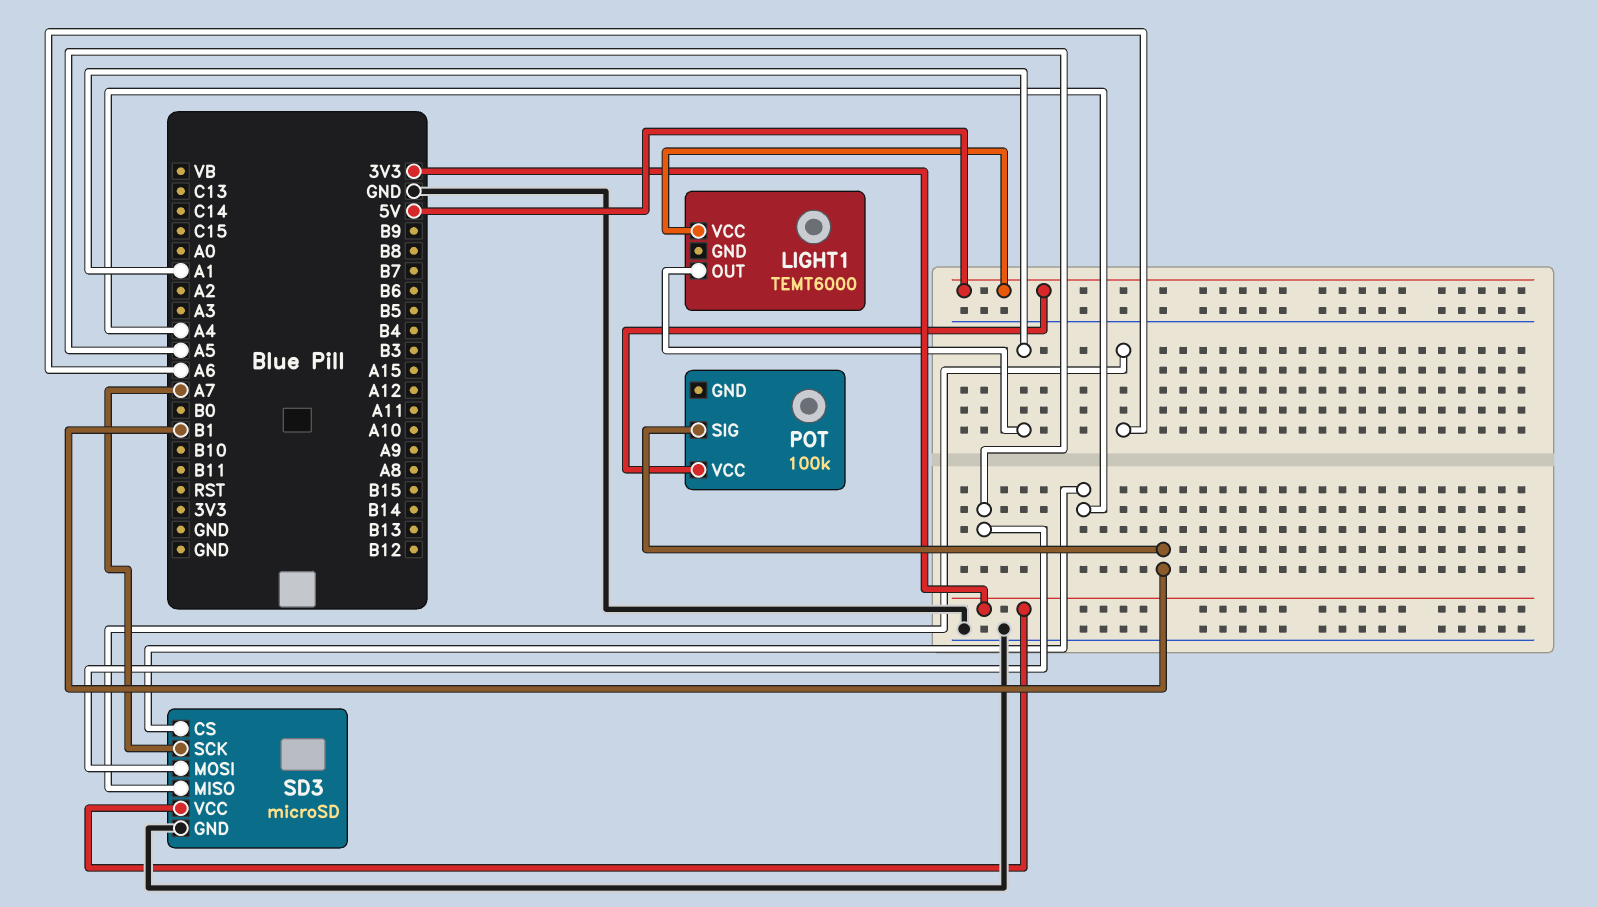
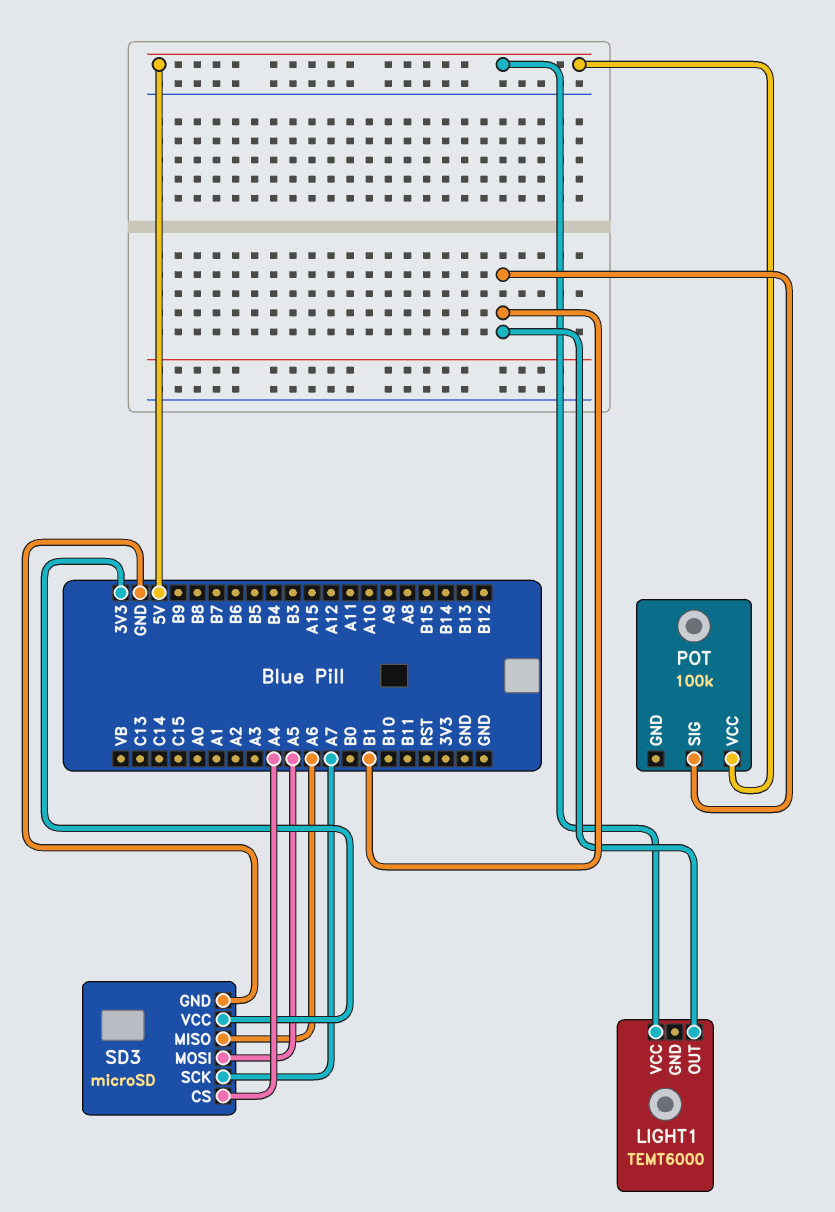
LIGHT1 pin OUT: A1 -> B1

